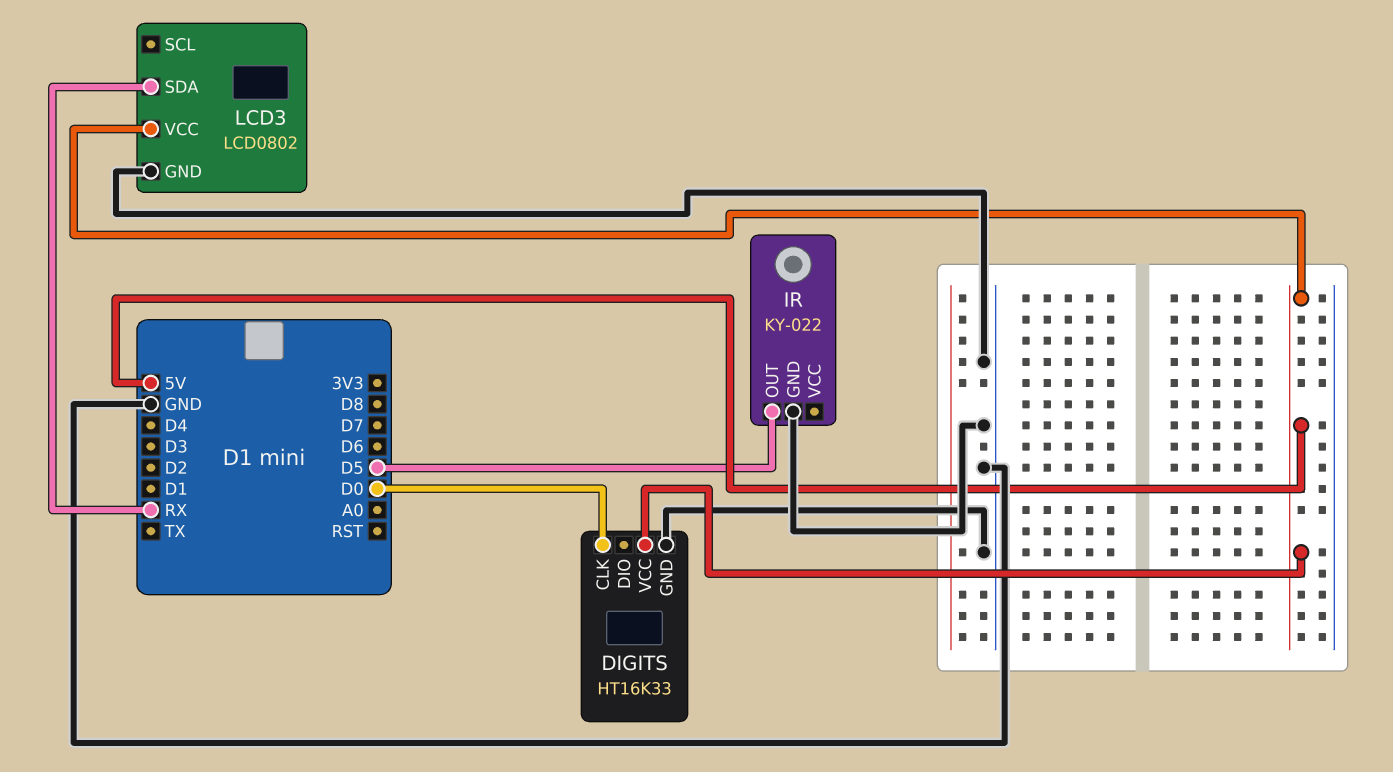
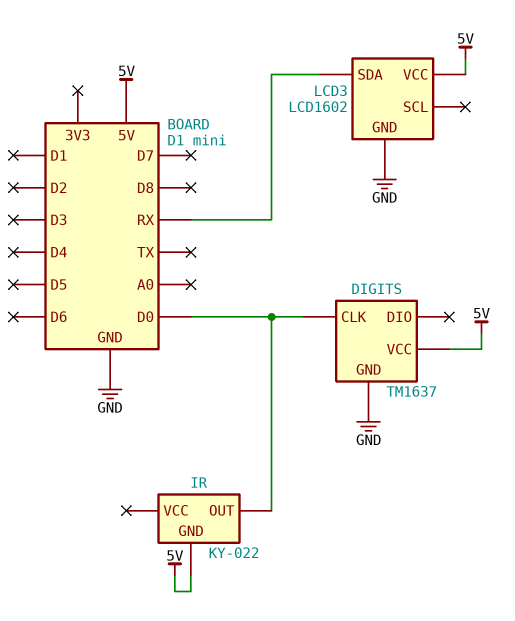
DIGITS: HT16K33 -> TM1637
IR pin GND: GND -> 5V
IR pin OUT: D5 -> D0
LCD3: LCD0802 -> LCD1602

